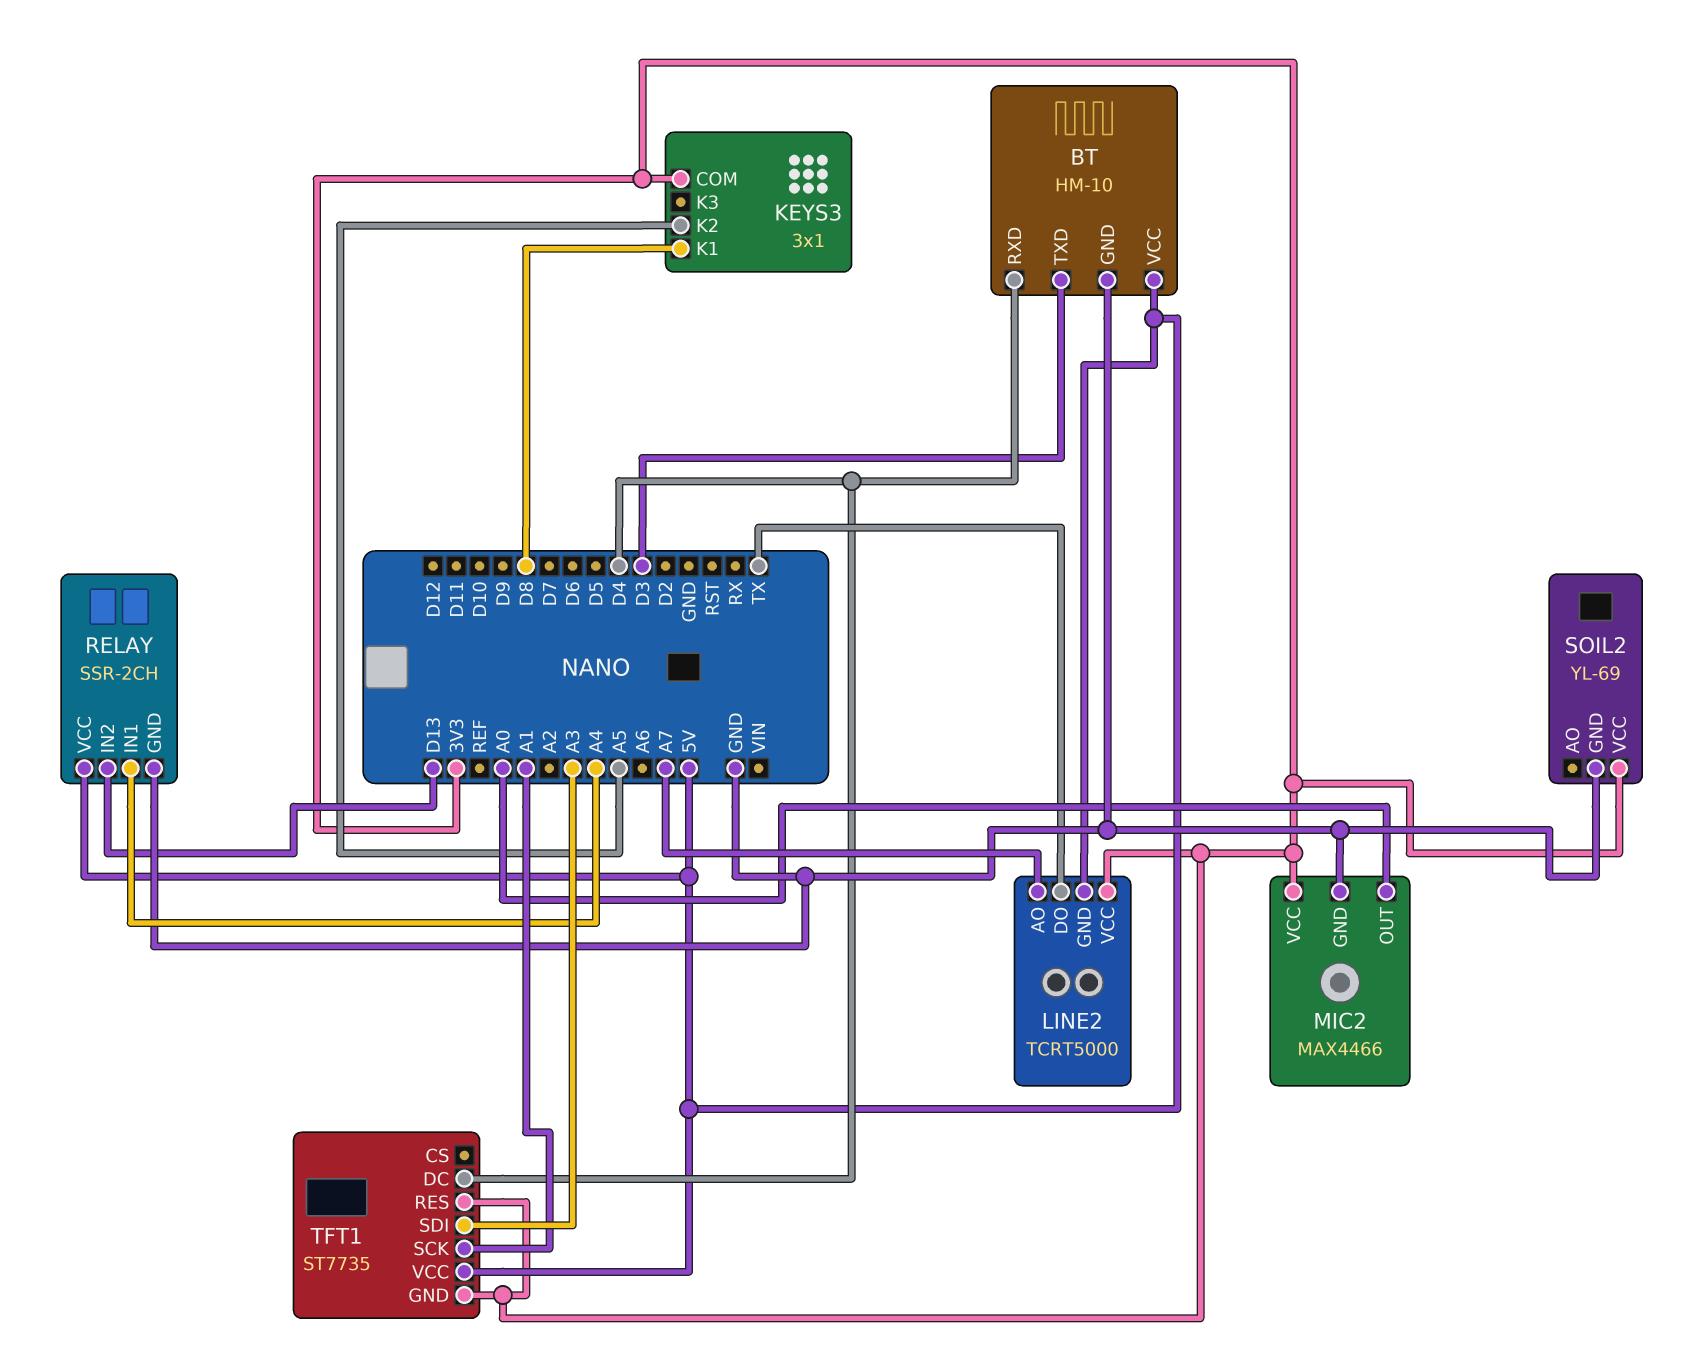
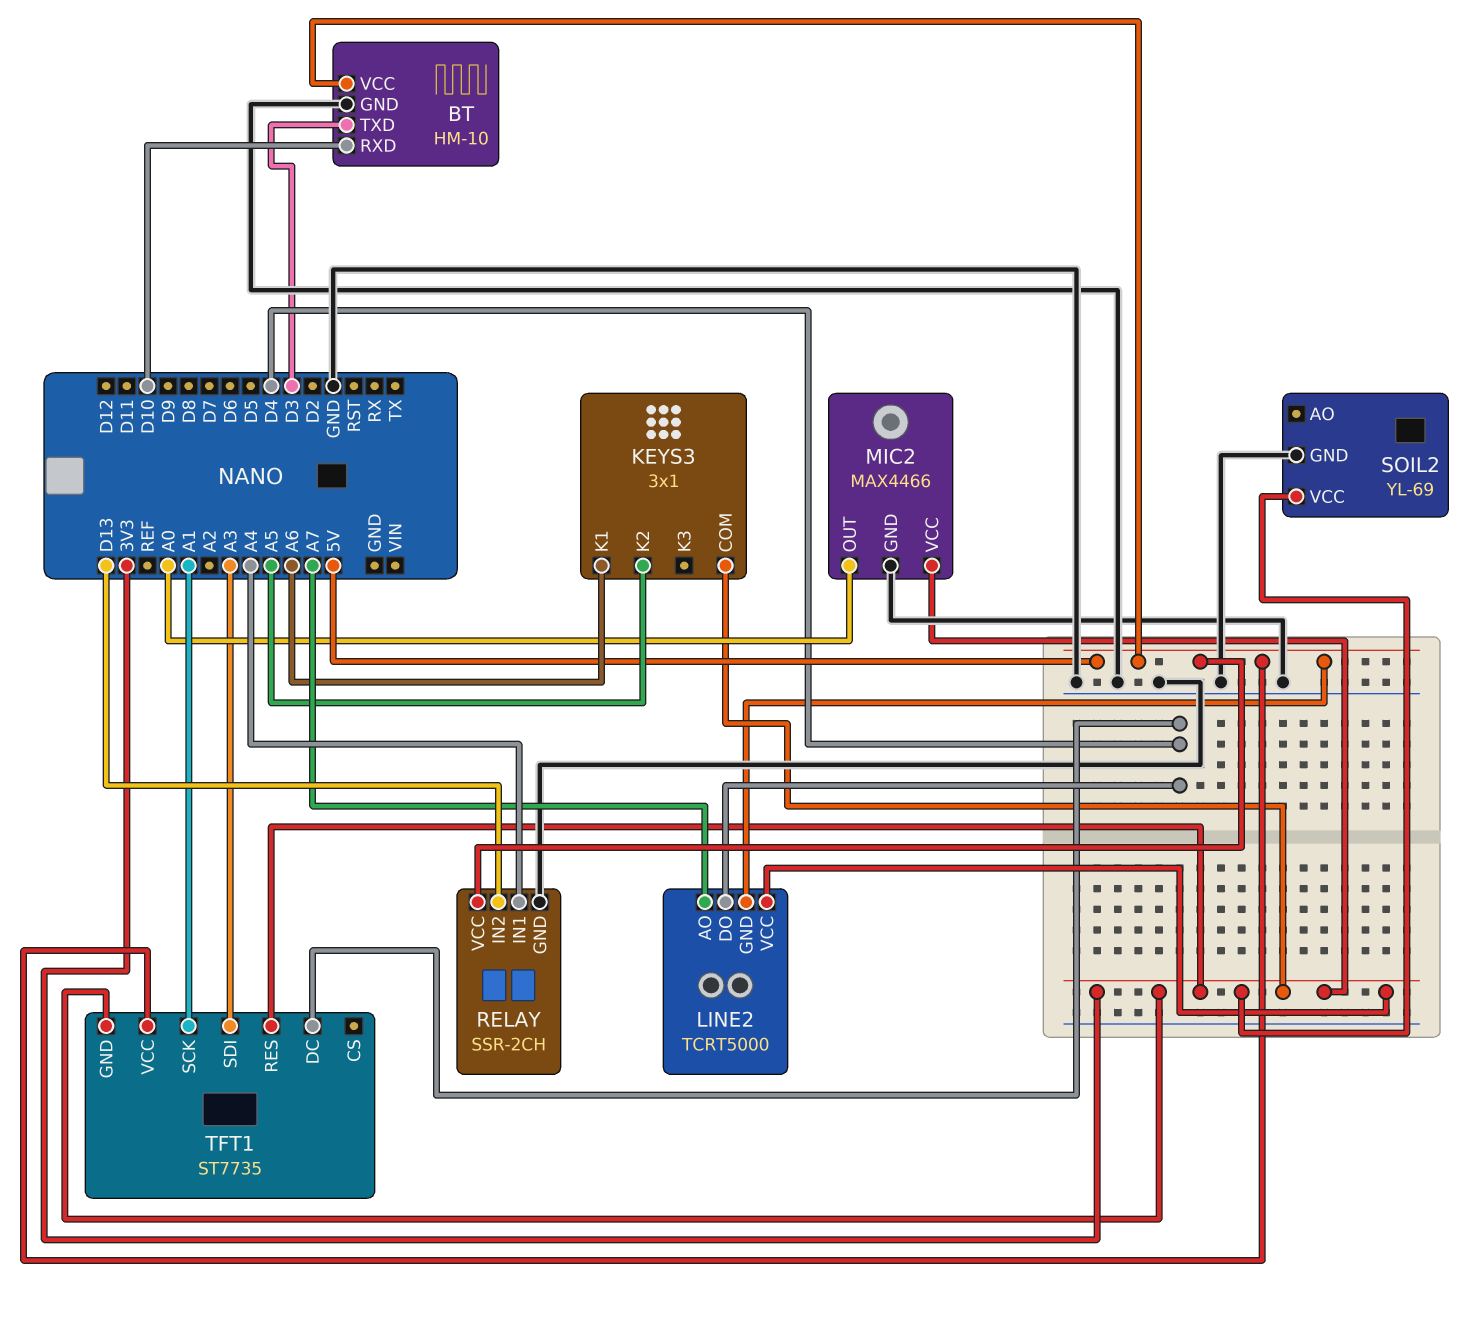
BT pin RXD: D4 -> D10
KEYS3 pin K1: D8 -> A6
LINE2 pin DO: TX -> D4

